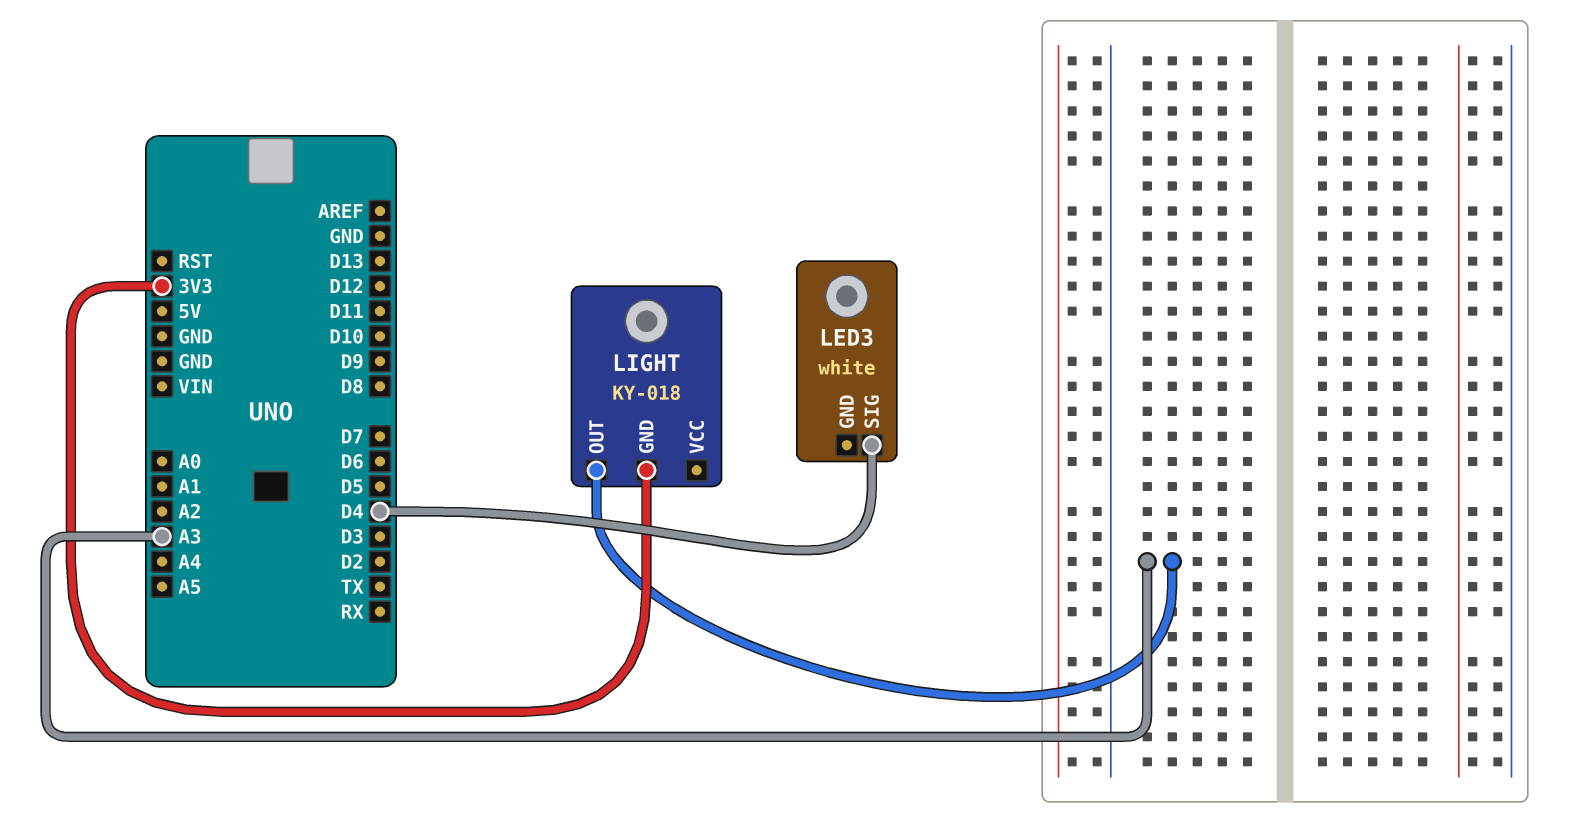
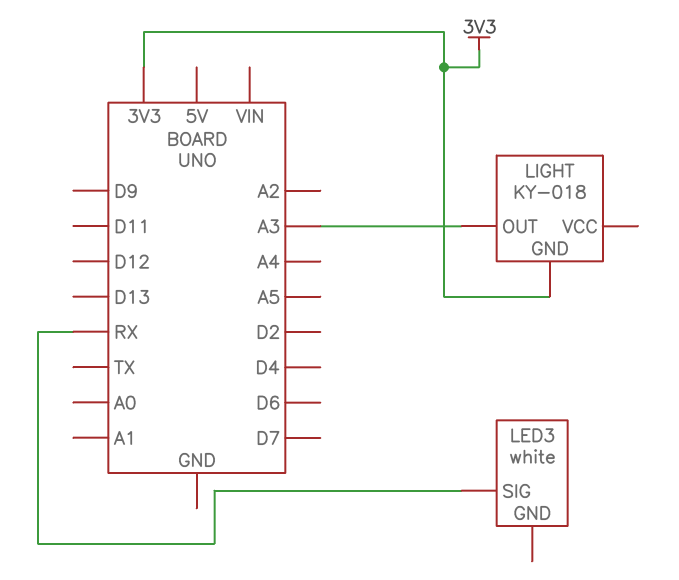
LED3 pin SIG: D4 -> RX

